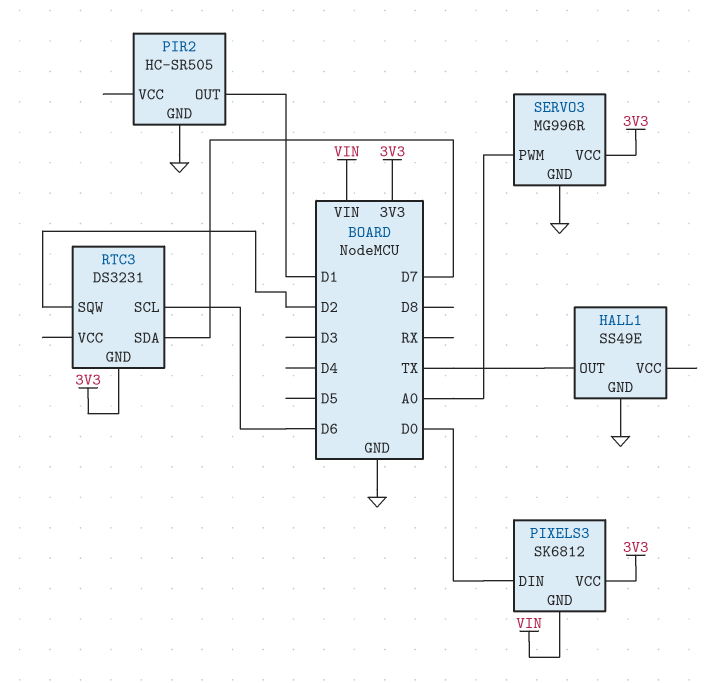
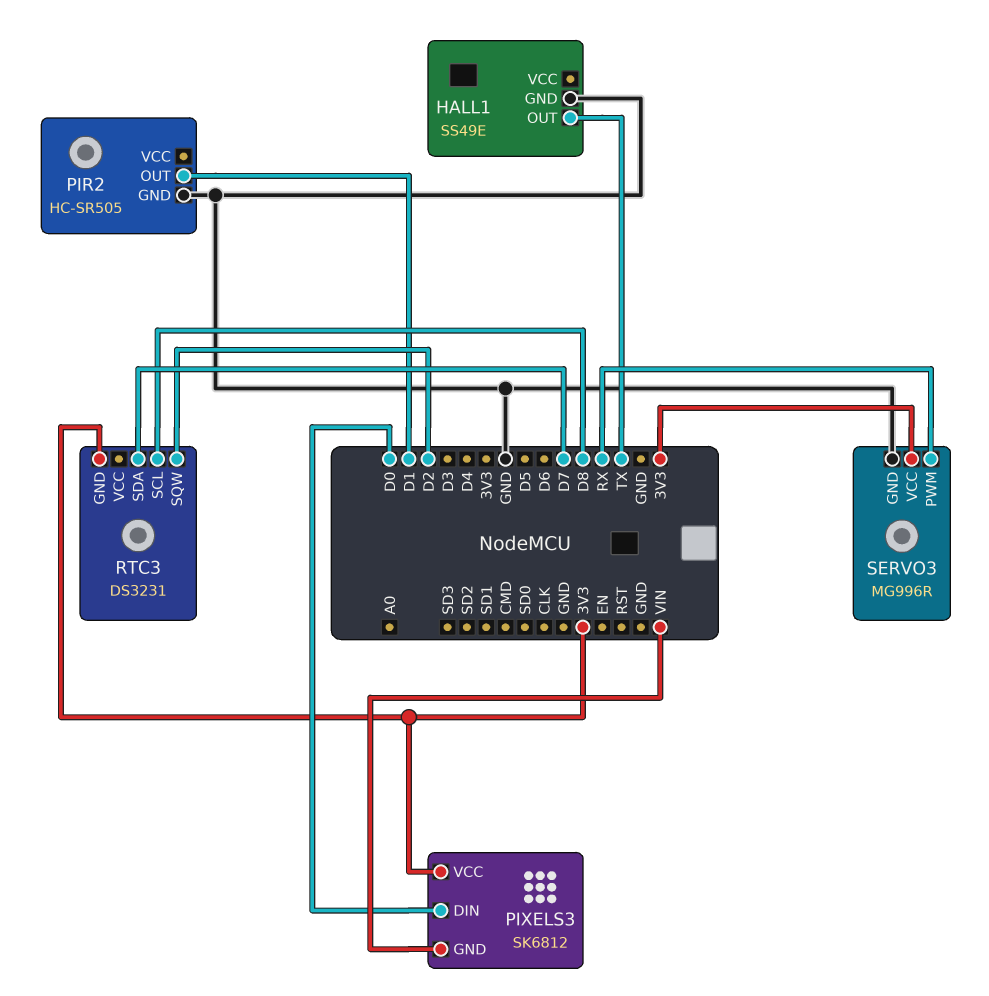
RTC3 pin SCL: D6 -> D8
SERVO3 pin PWM: A0 -> RX

